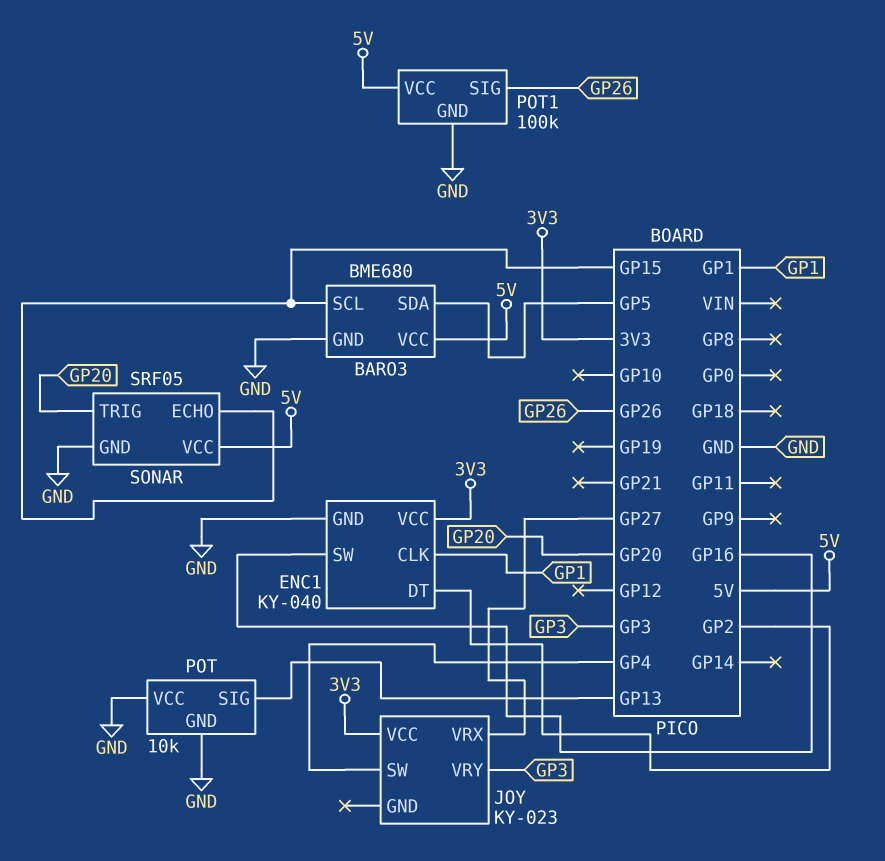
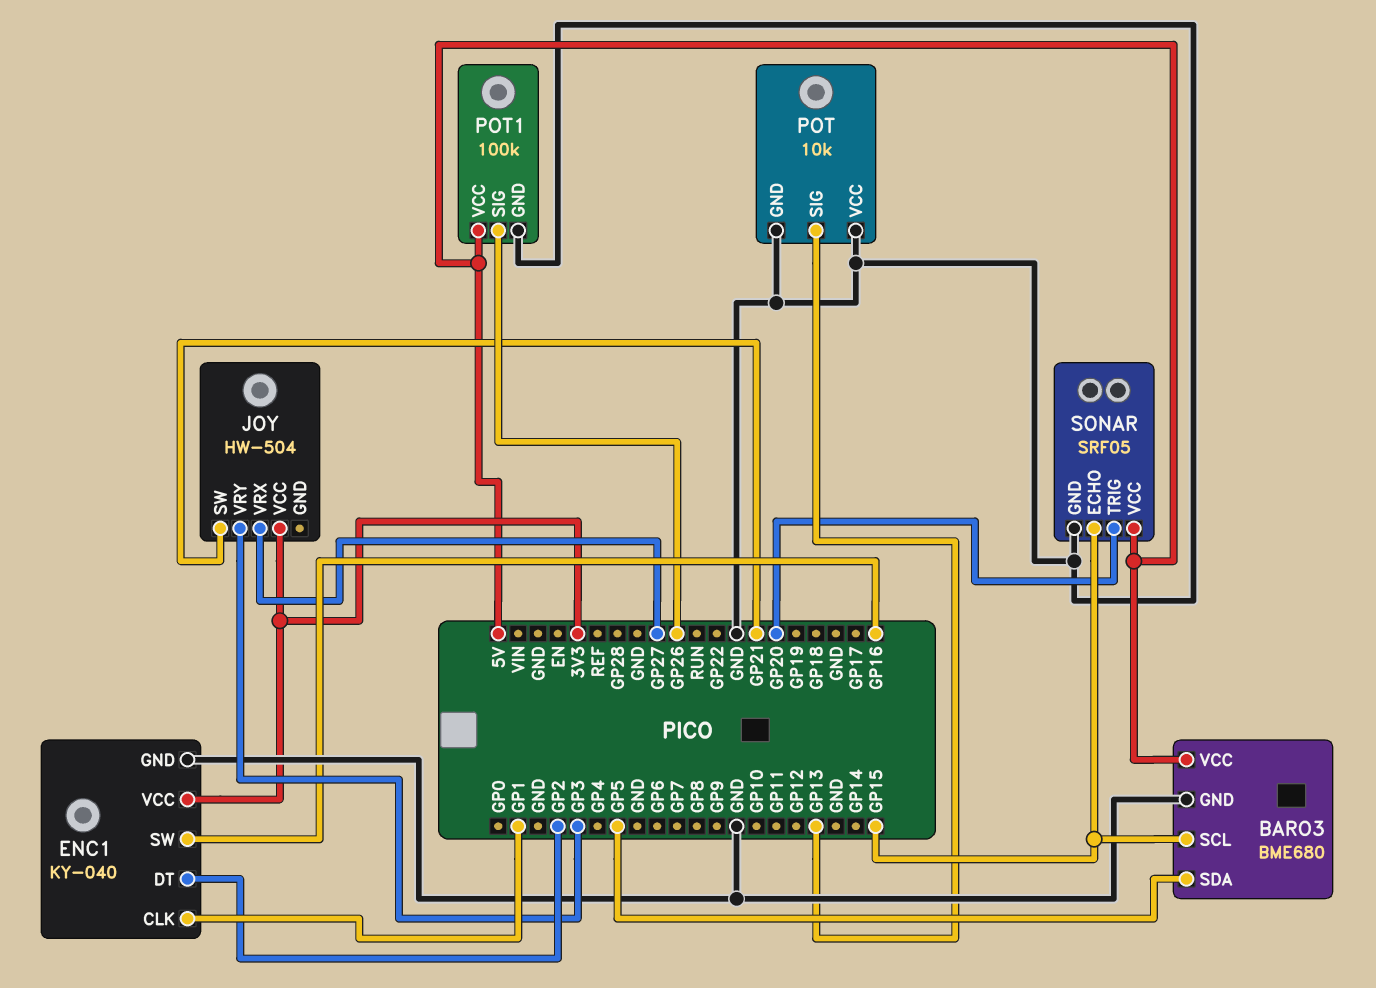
JOY: KY-023 -> HW-504
JOY pin SW: GP4 -> GP21

